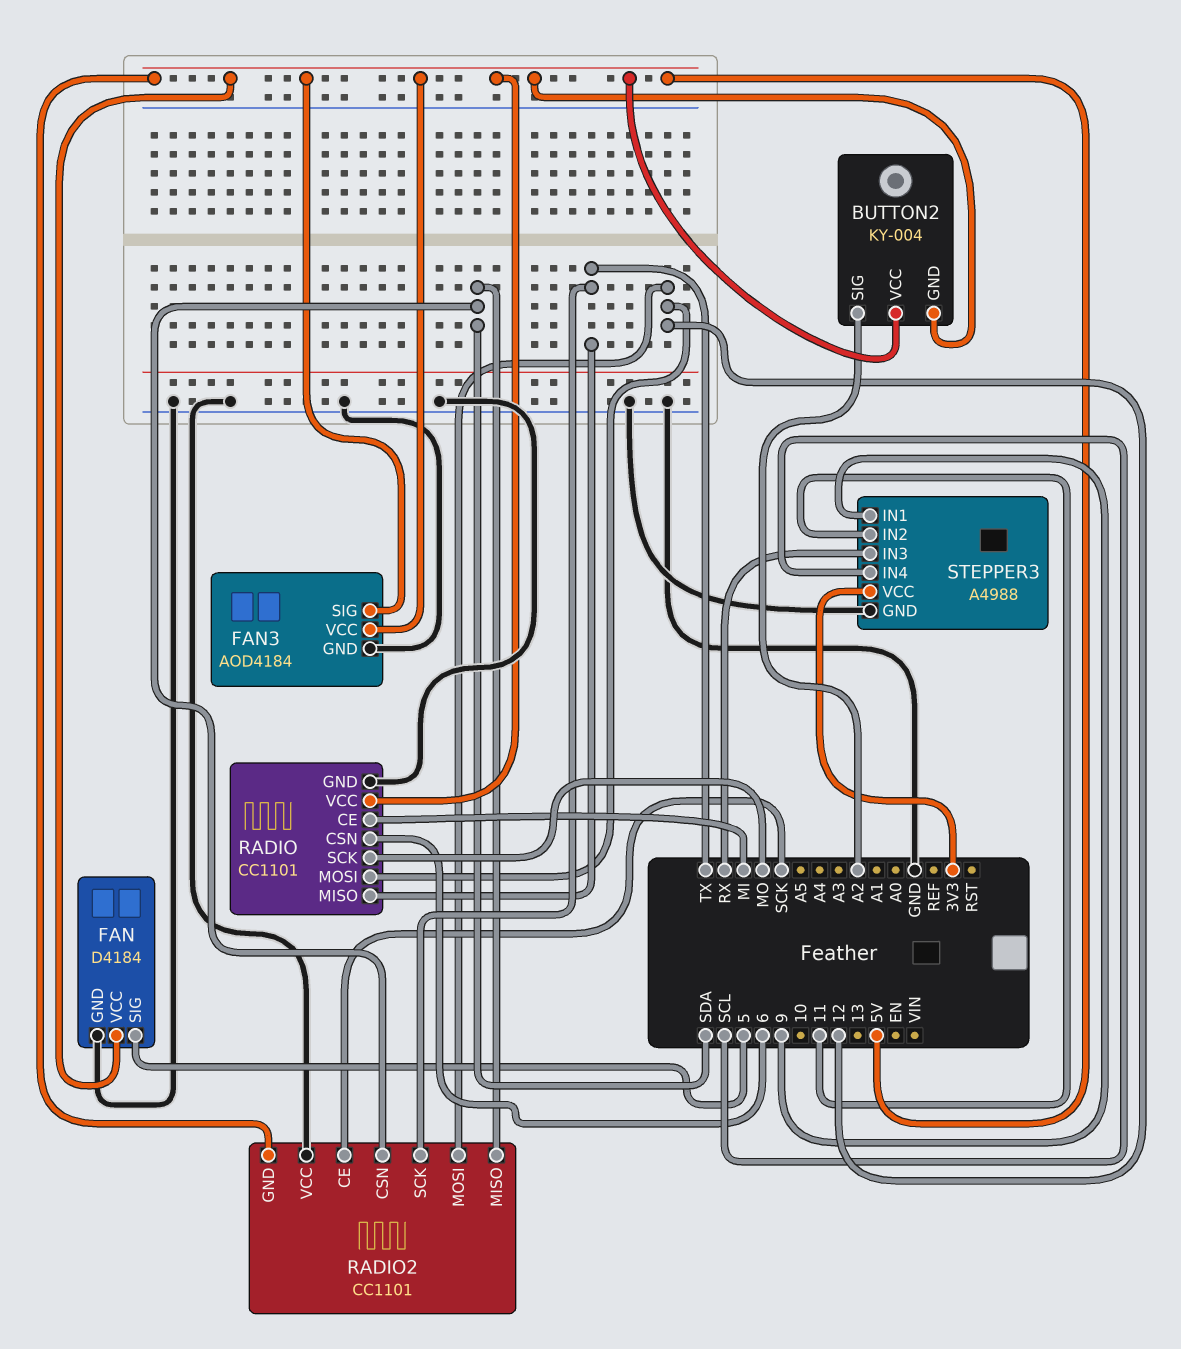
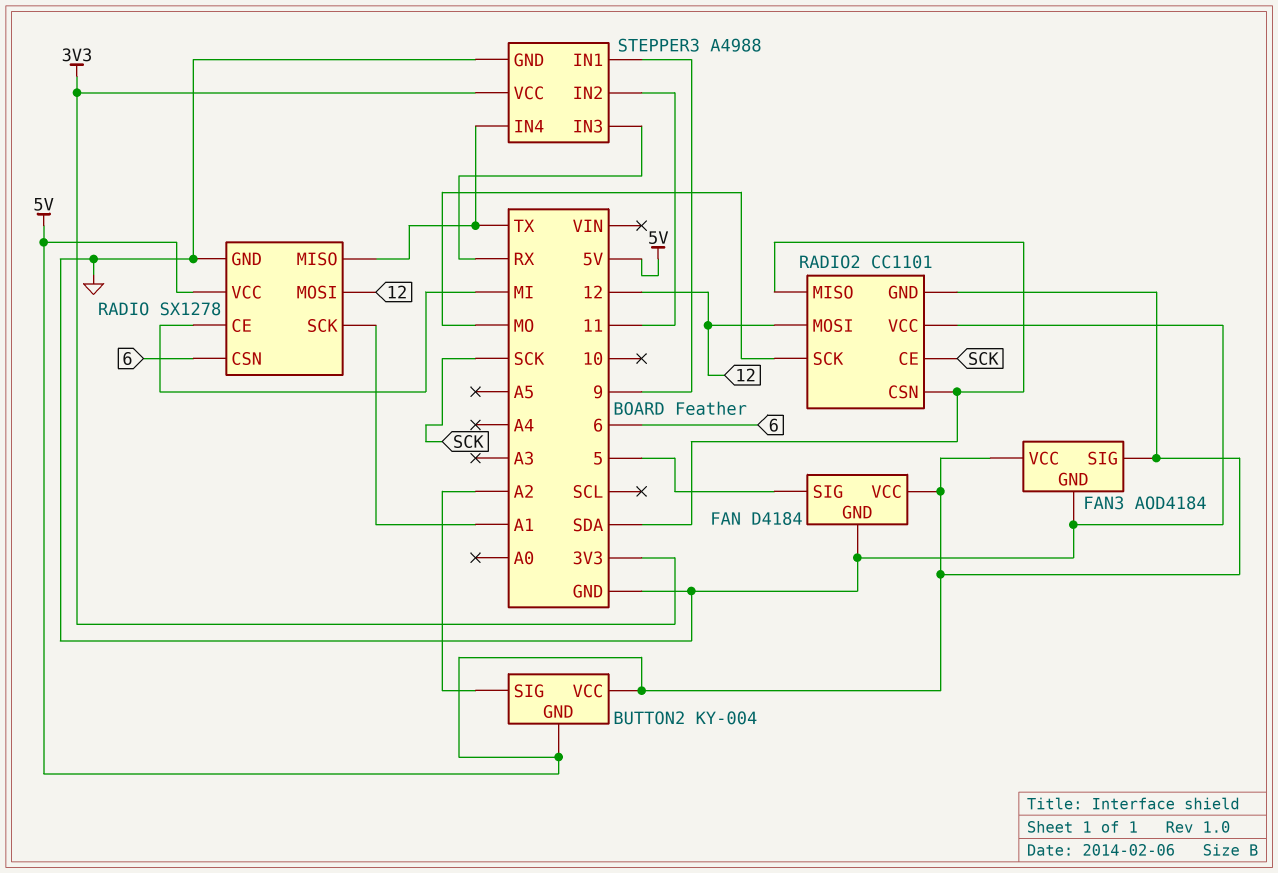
RADIO: CC1101 -> SX1278
RADIO pin SCK: MO -> A1
RADIO2 pin SCK: TX -> MO
STEPPER3 pin IN4: SCL -> TX

